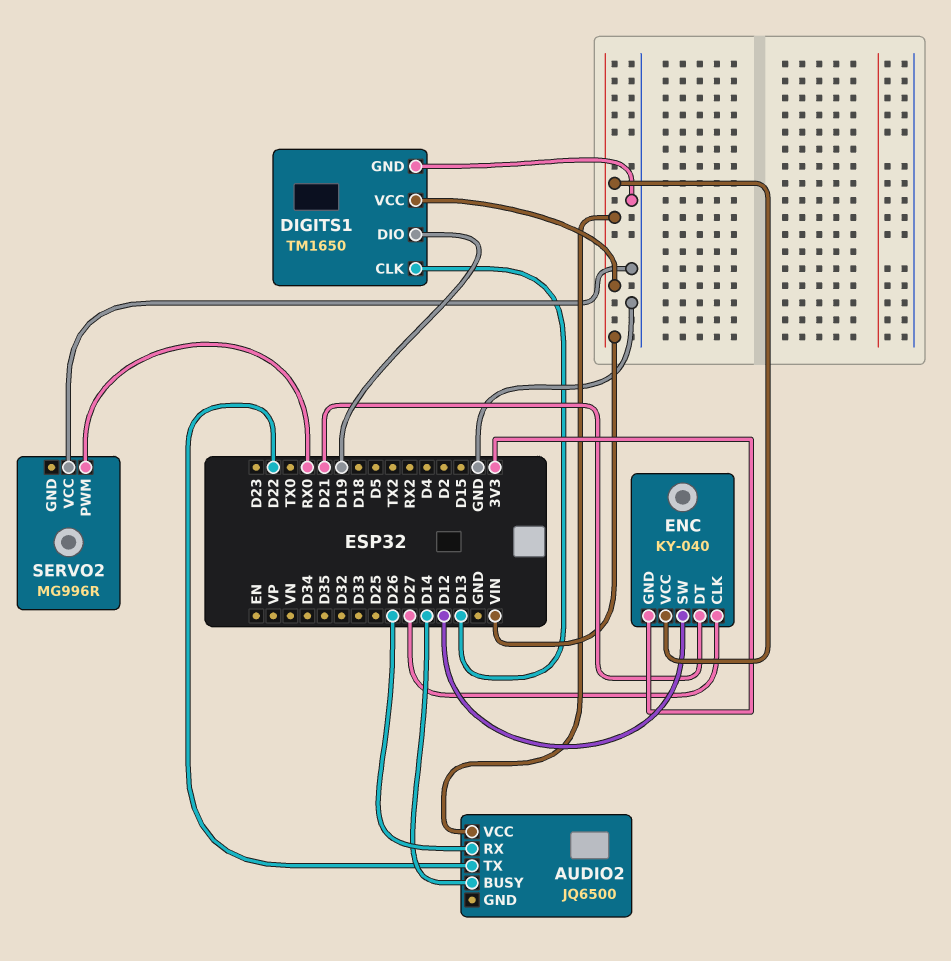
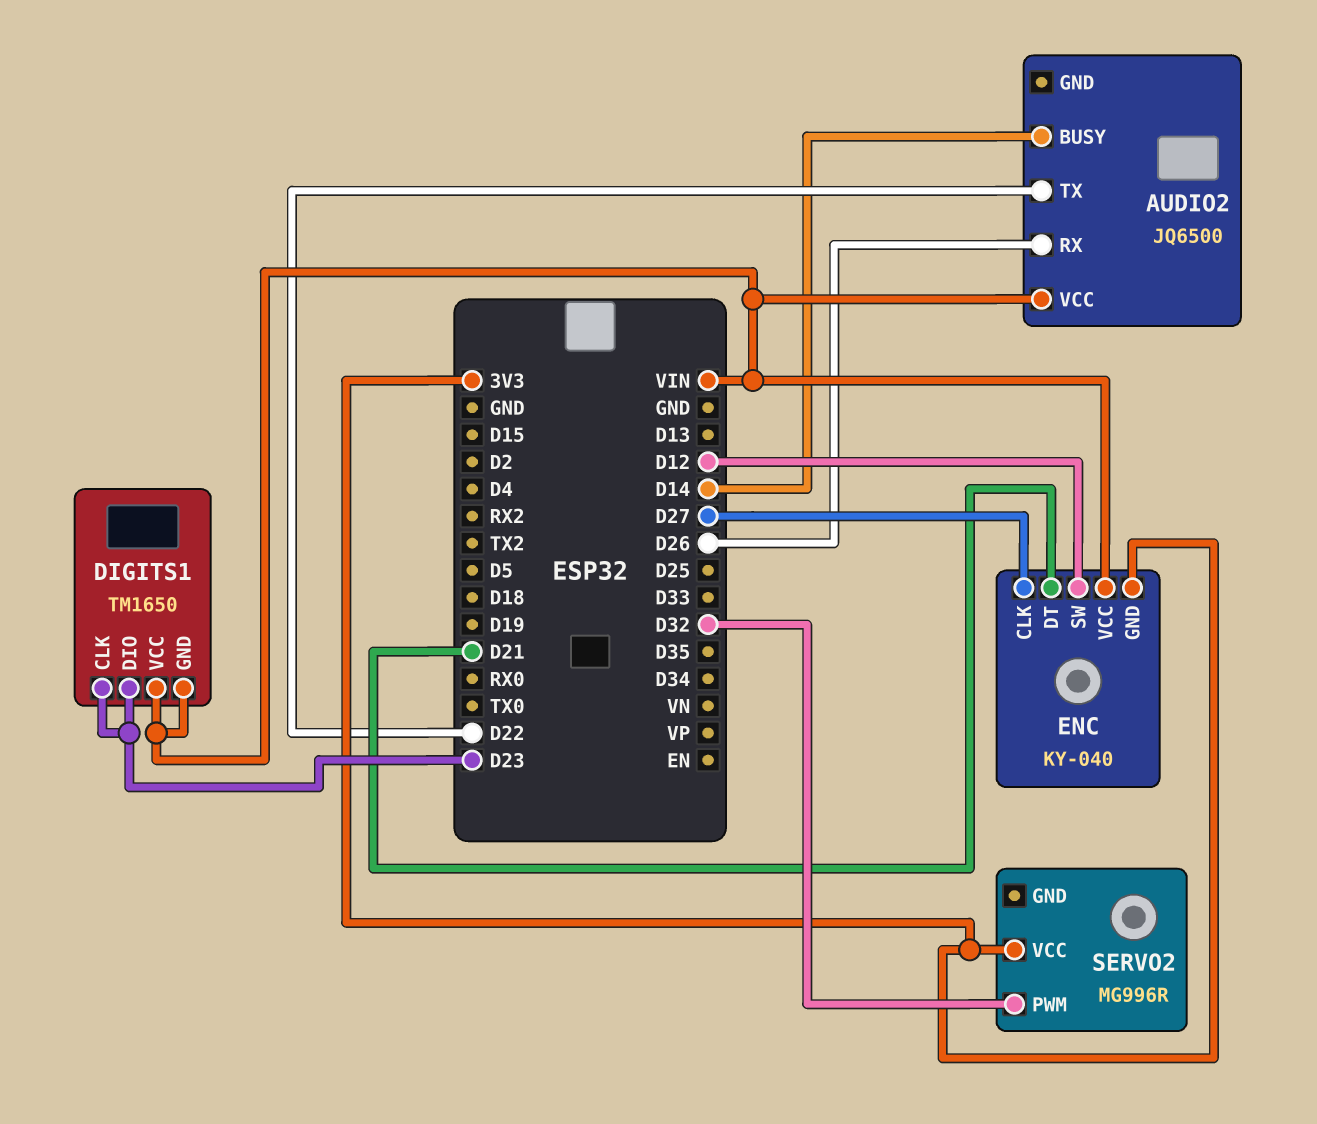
DIGITS1 pin CLK: D13 -> D23
DIGITS1 pin DIO: D19 -> D23
DIGITS1 pin GND: GND -> VIN
SERVO2 pin PWM: RX0 -> D32
SERVO2 pin VCC: GND -> 3V3

